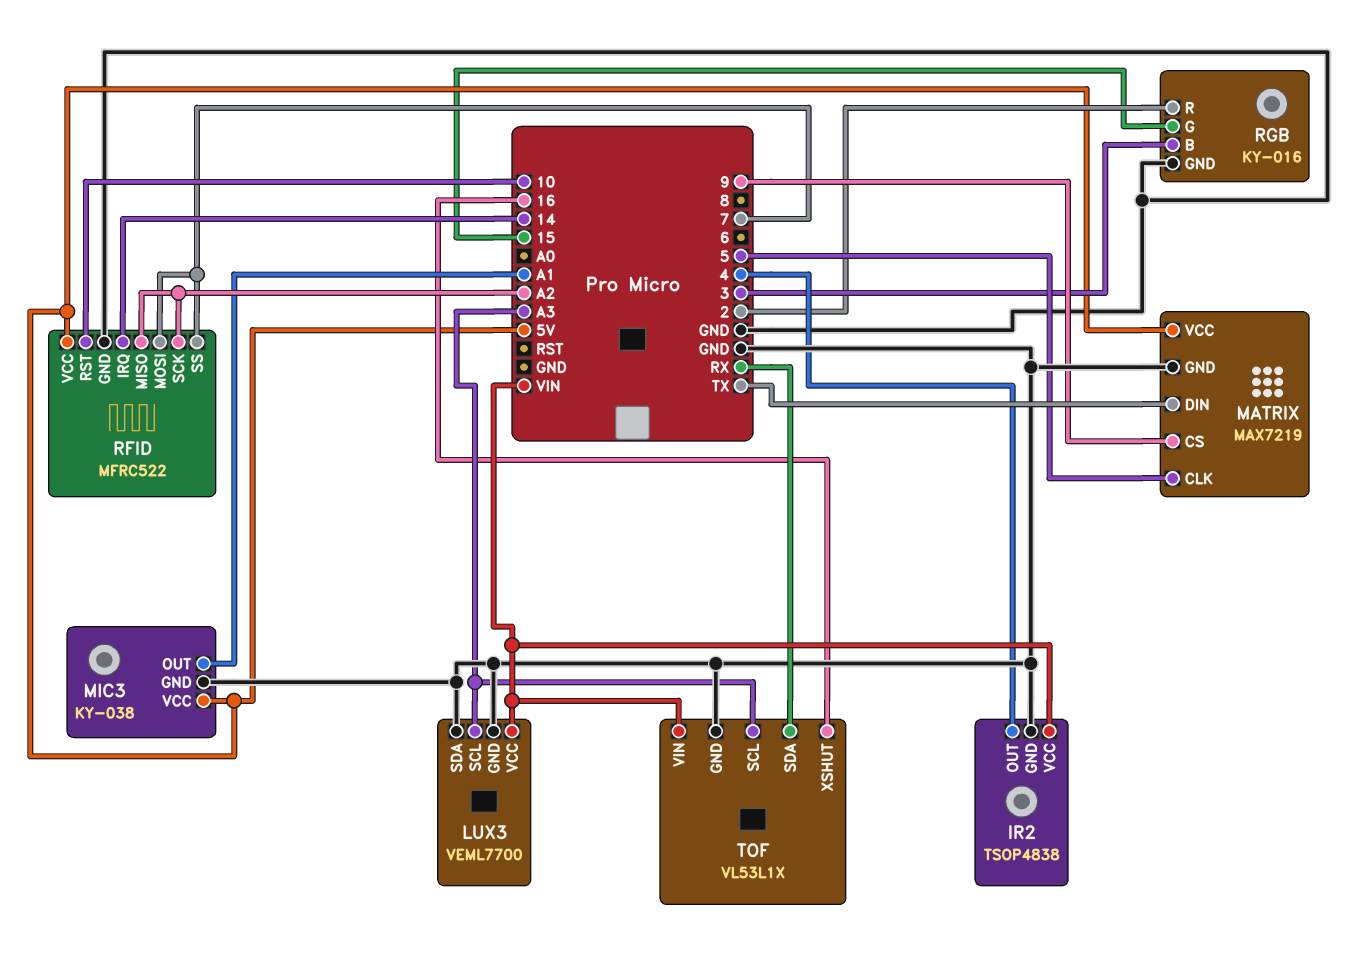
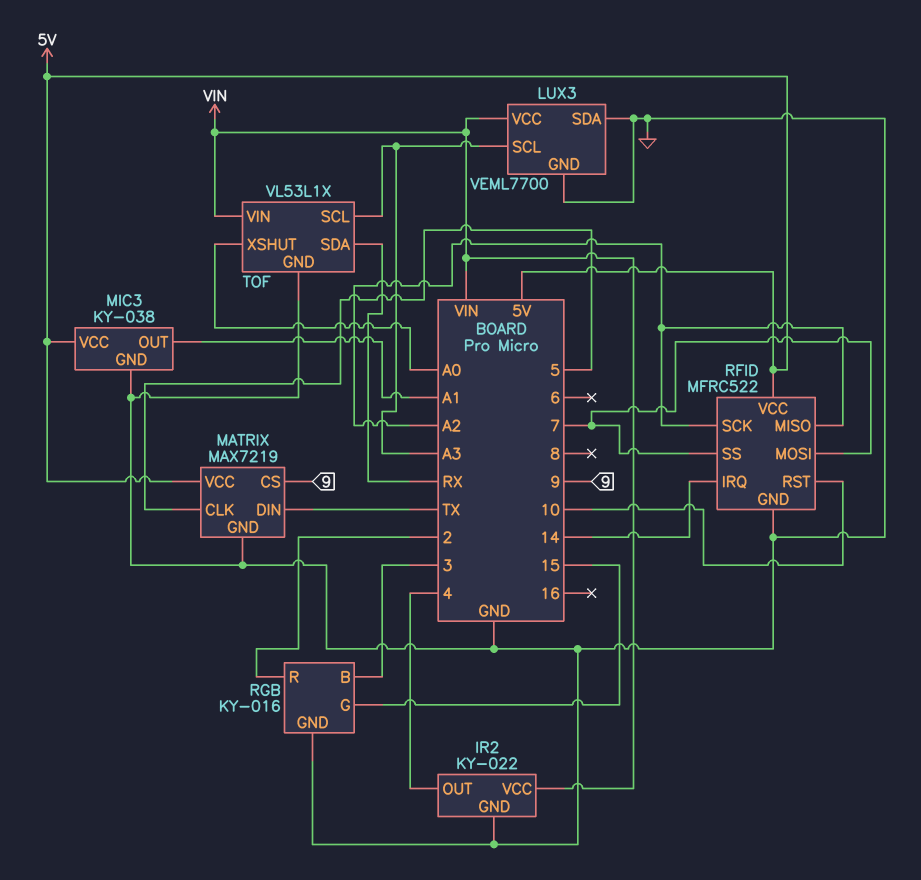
IR2: TSOP4838 -> KY-022
TOF pin XSHUT: 16 -> A0

